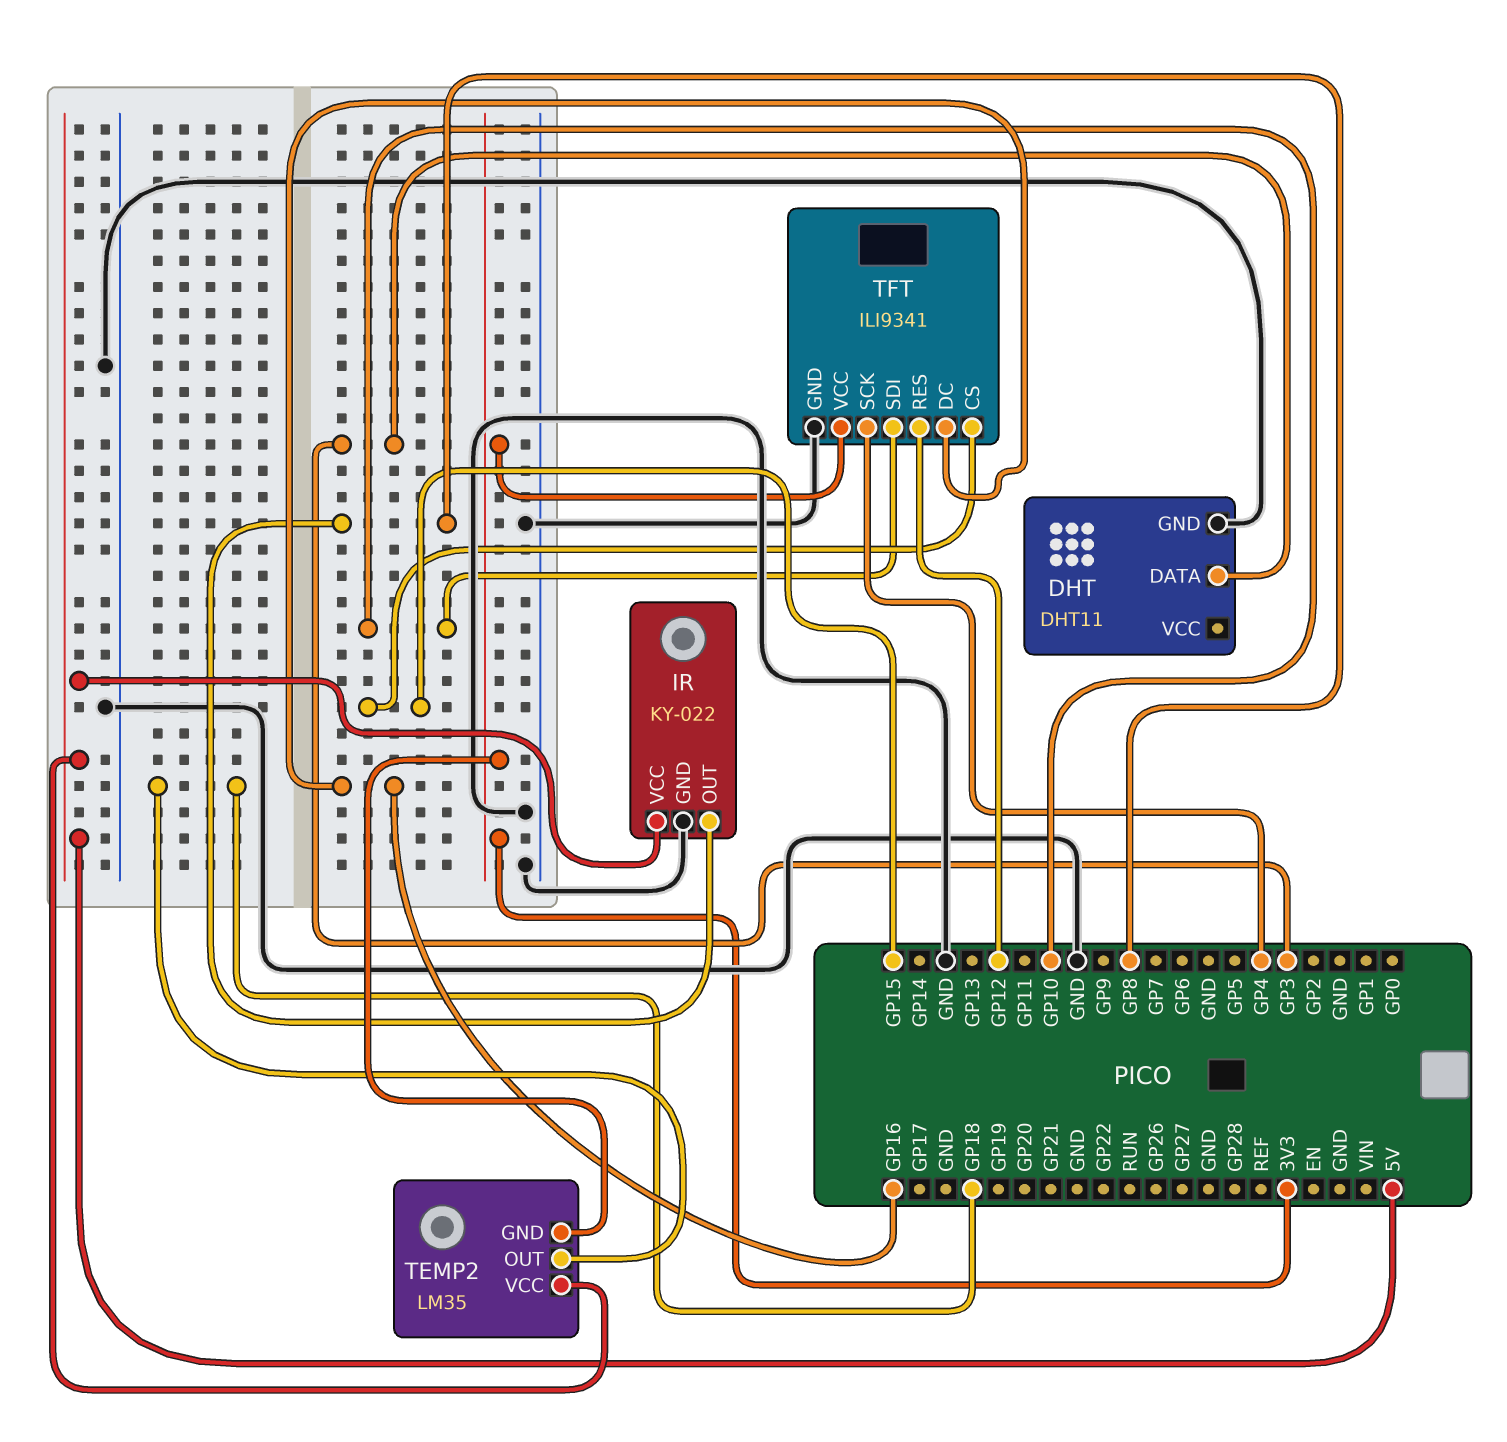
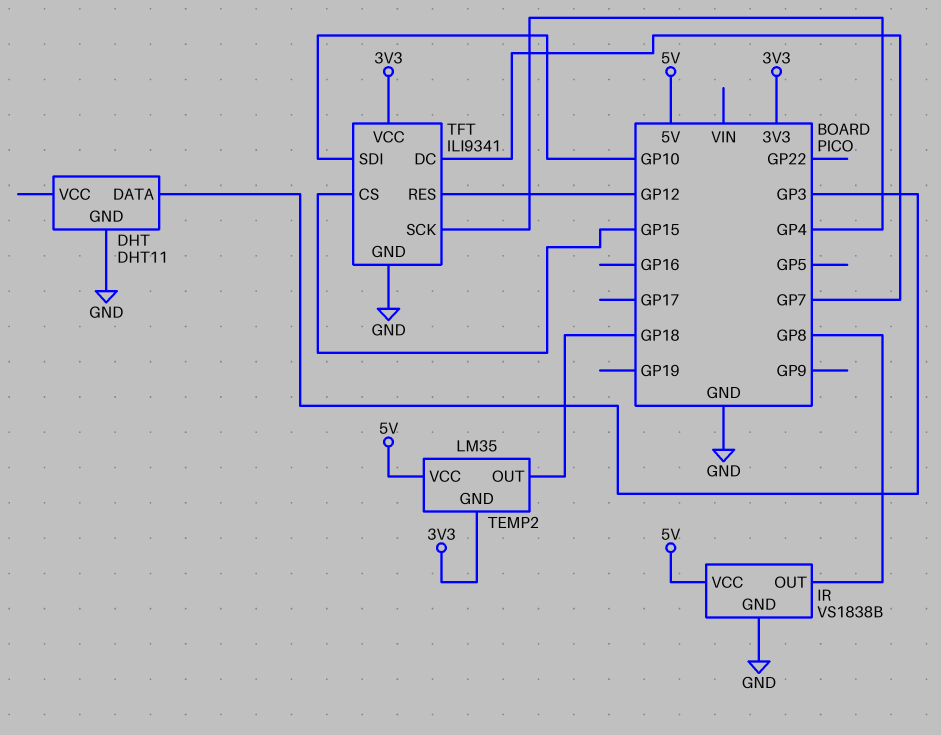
IR: KY-022 -> VS1838B
TFT pin DC: GP16 -> GP7

